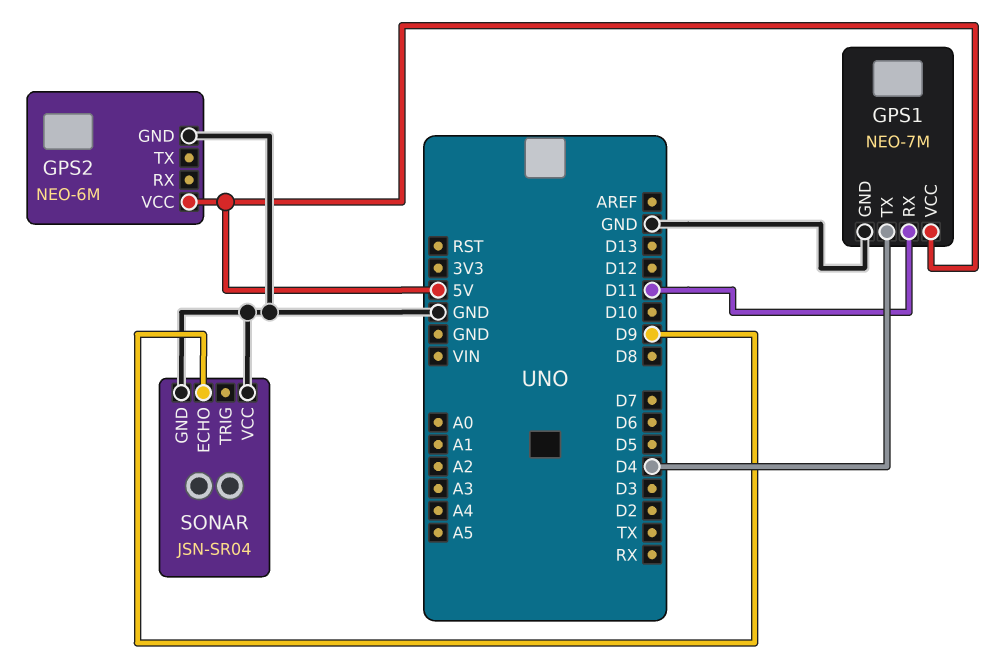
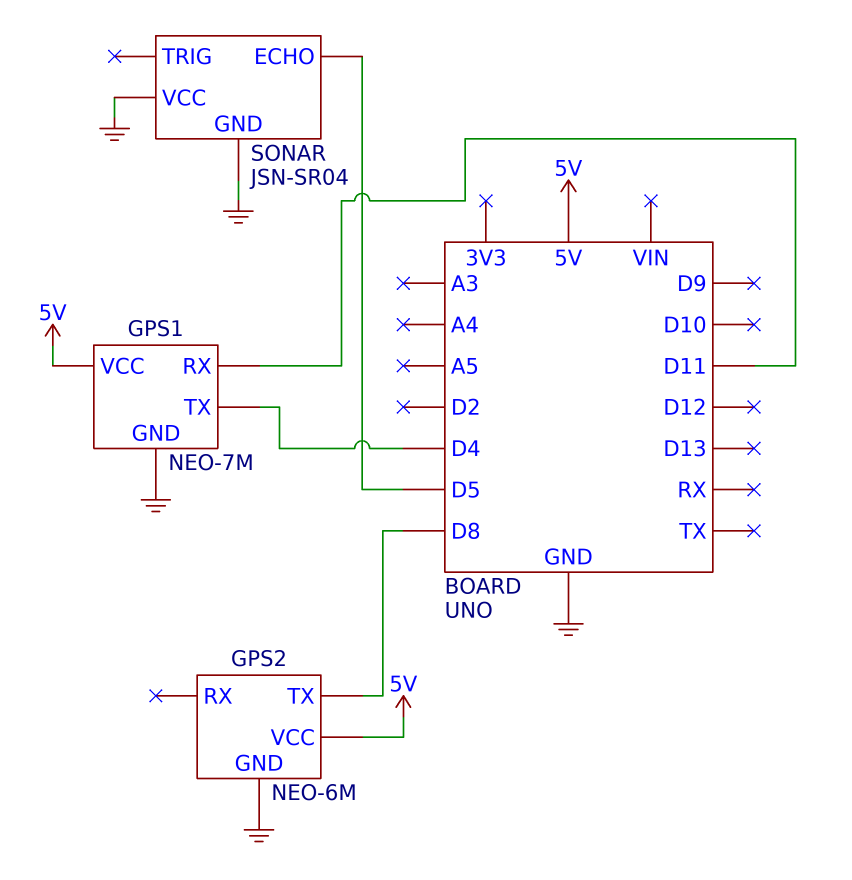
GPS2 pin TX: none -> D8
SONAR pin ECHO: D9 -> D5

